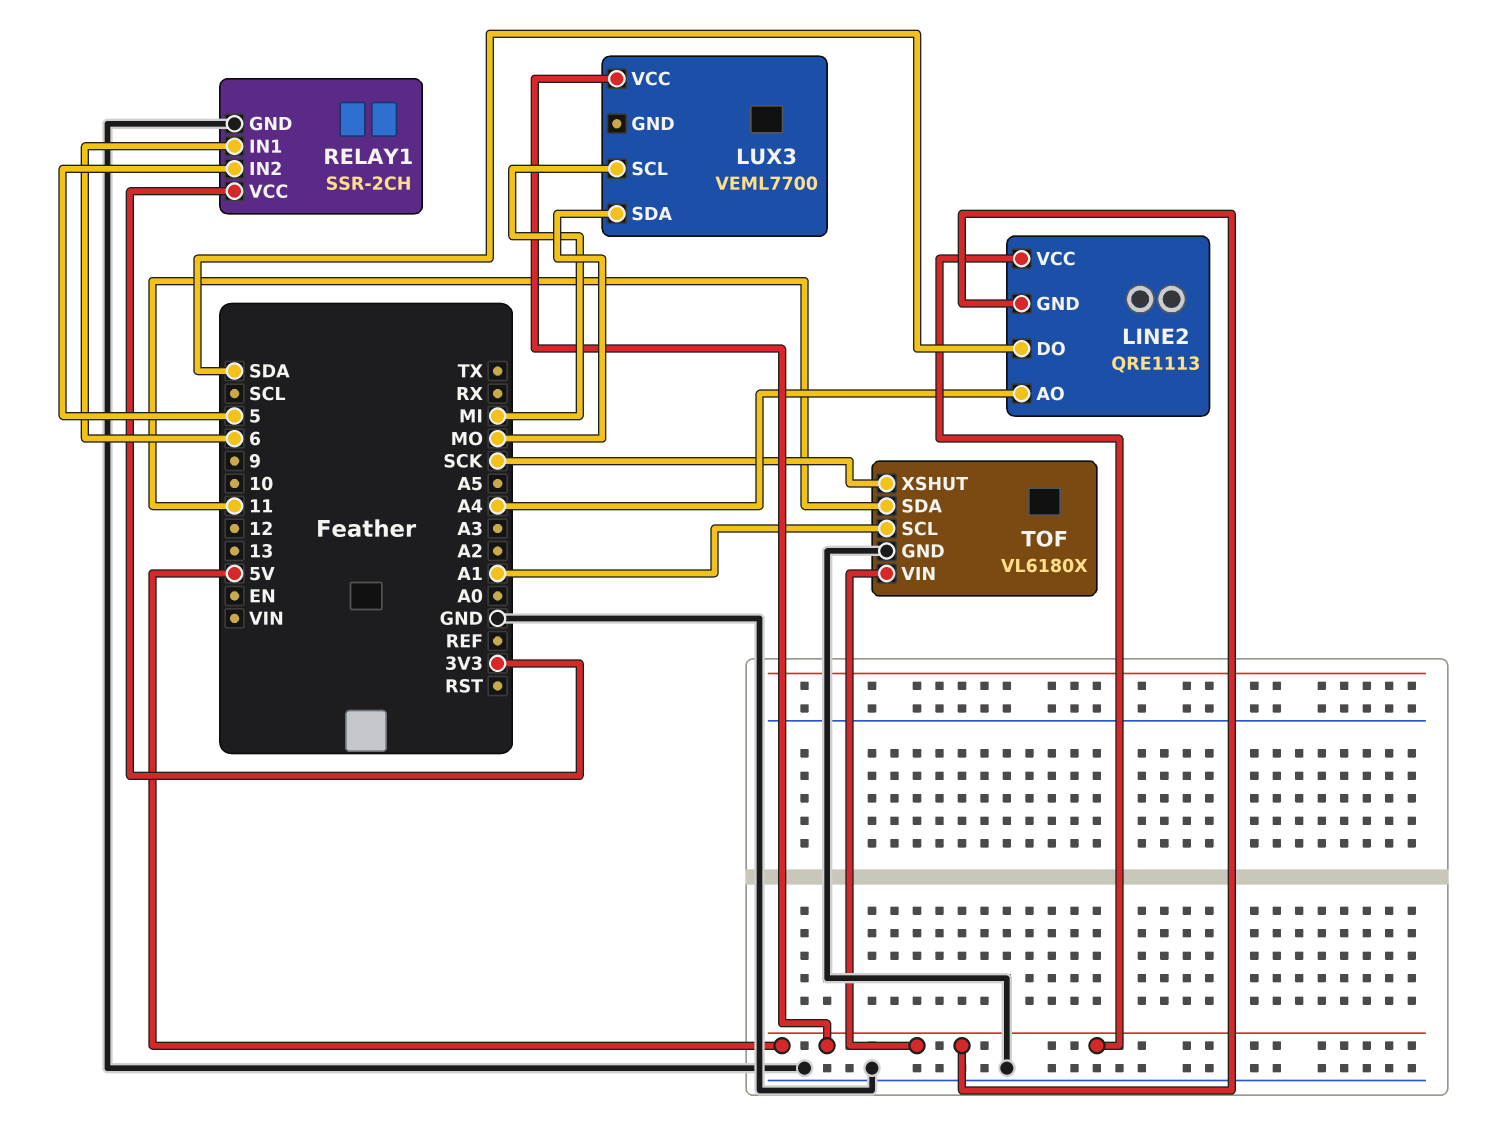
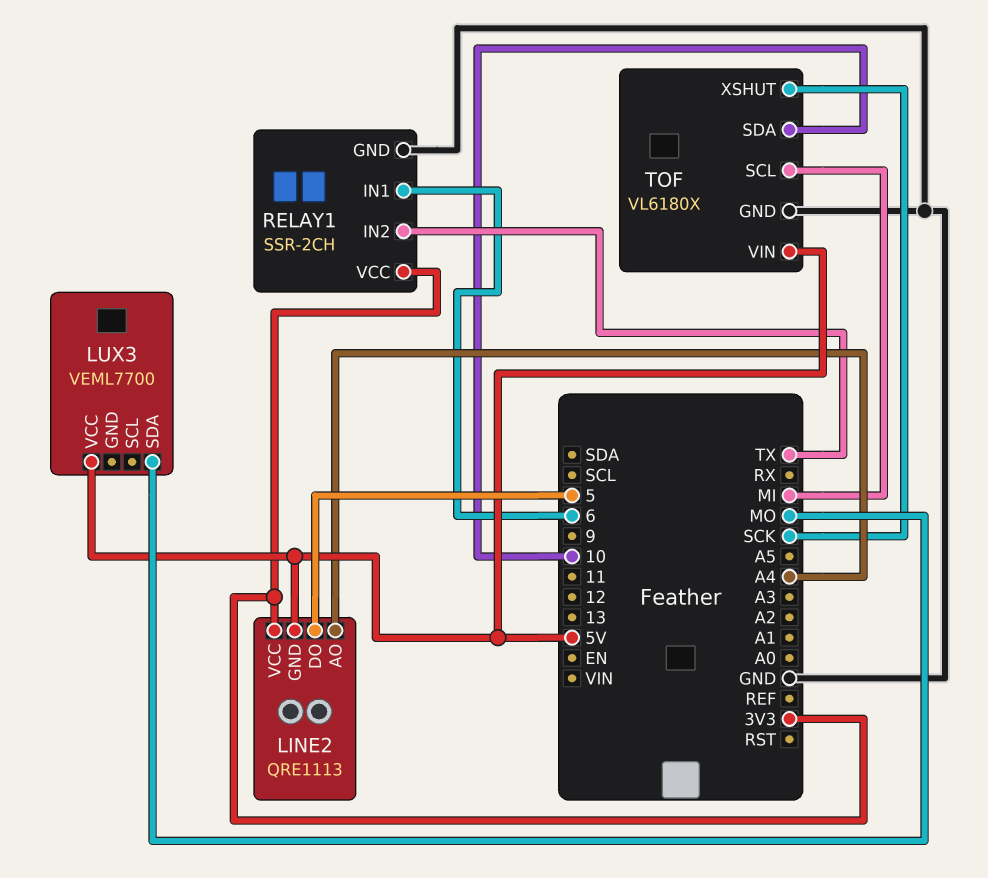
LINE2 pin DO: SDA -> 5
LINE2 pin VCC: 5V -> 3V3
LUX3 pin SCL: MI -> none
RELAY1 pin IN2: 5 -> TX
TOF pin SCL: A1 -> MI
TOF pin SDA: 11 -> 10

